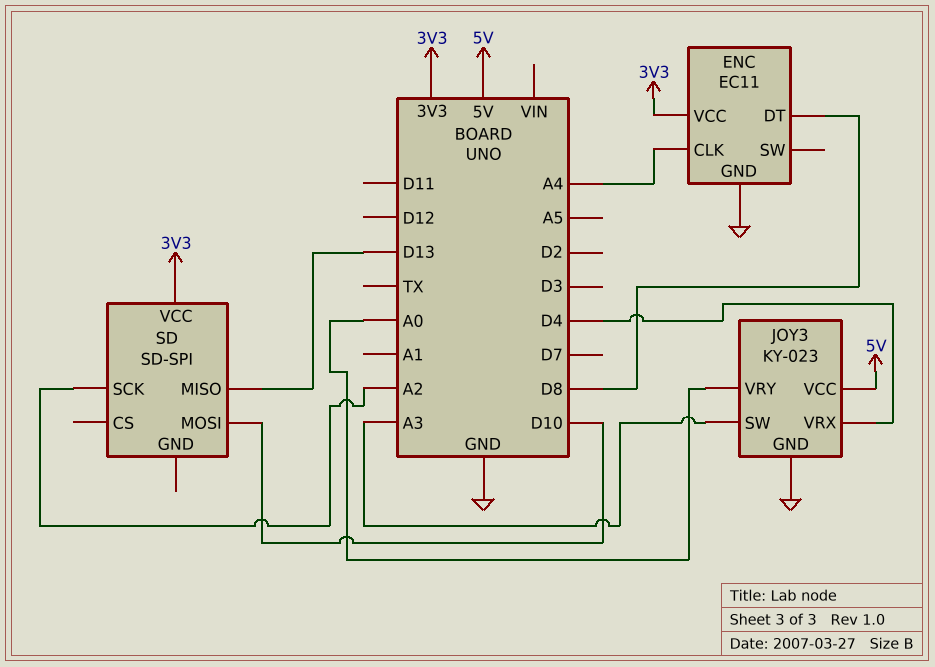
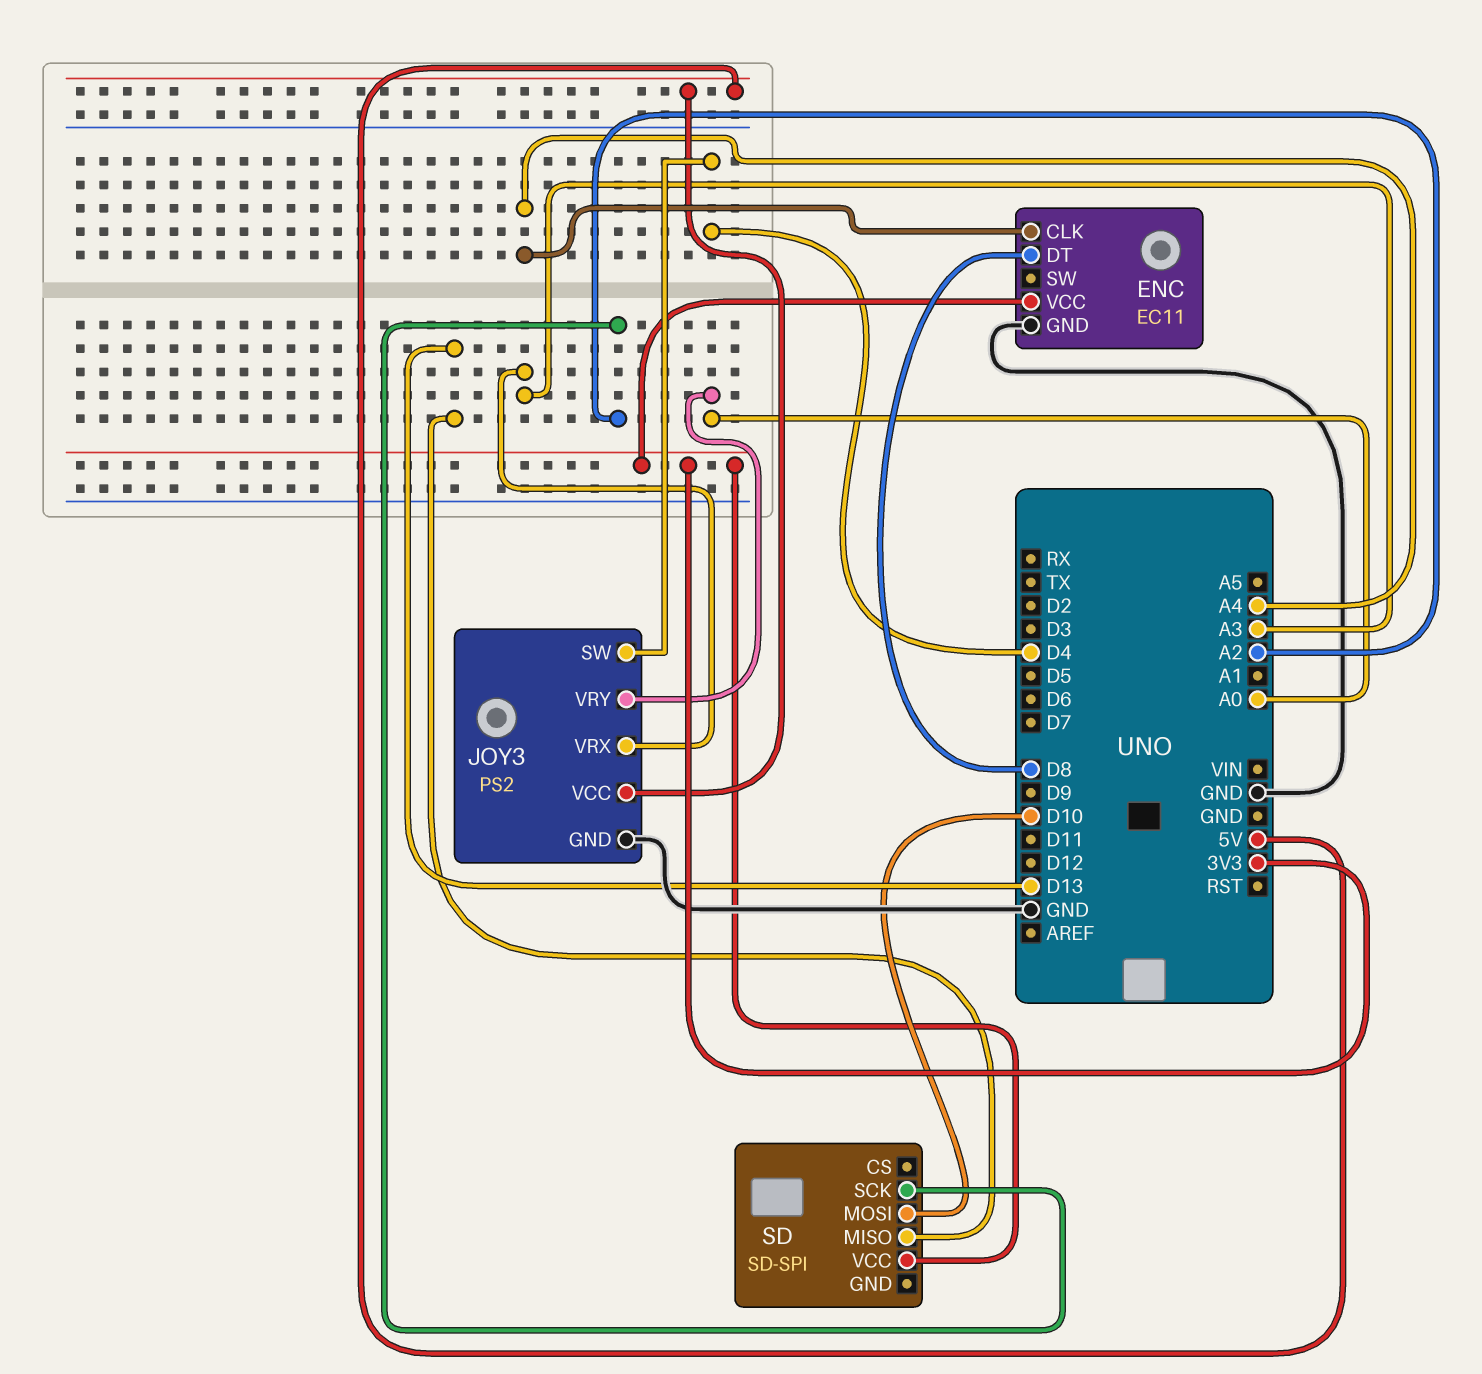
JOY3: KY-023 -> PS2
JOY3 pin SW: A3 -> D4
JOY3 pin VRX: D4 -> A3

